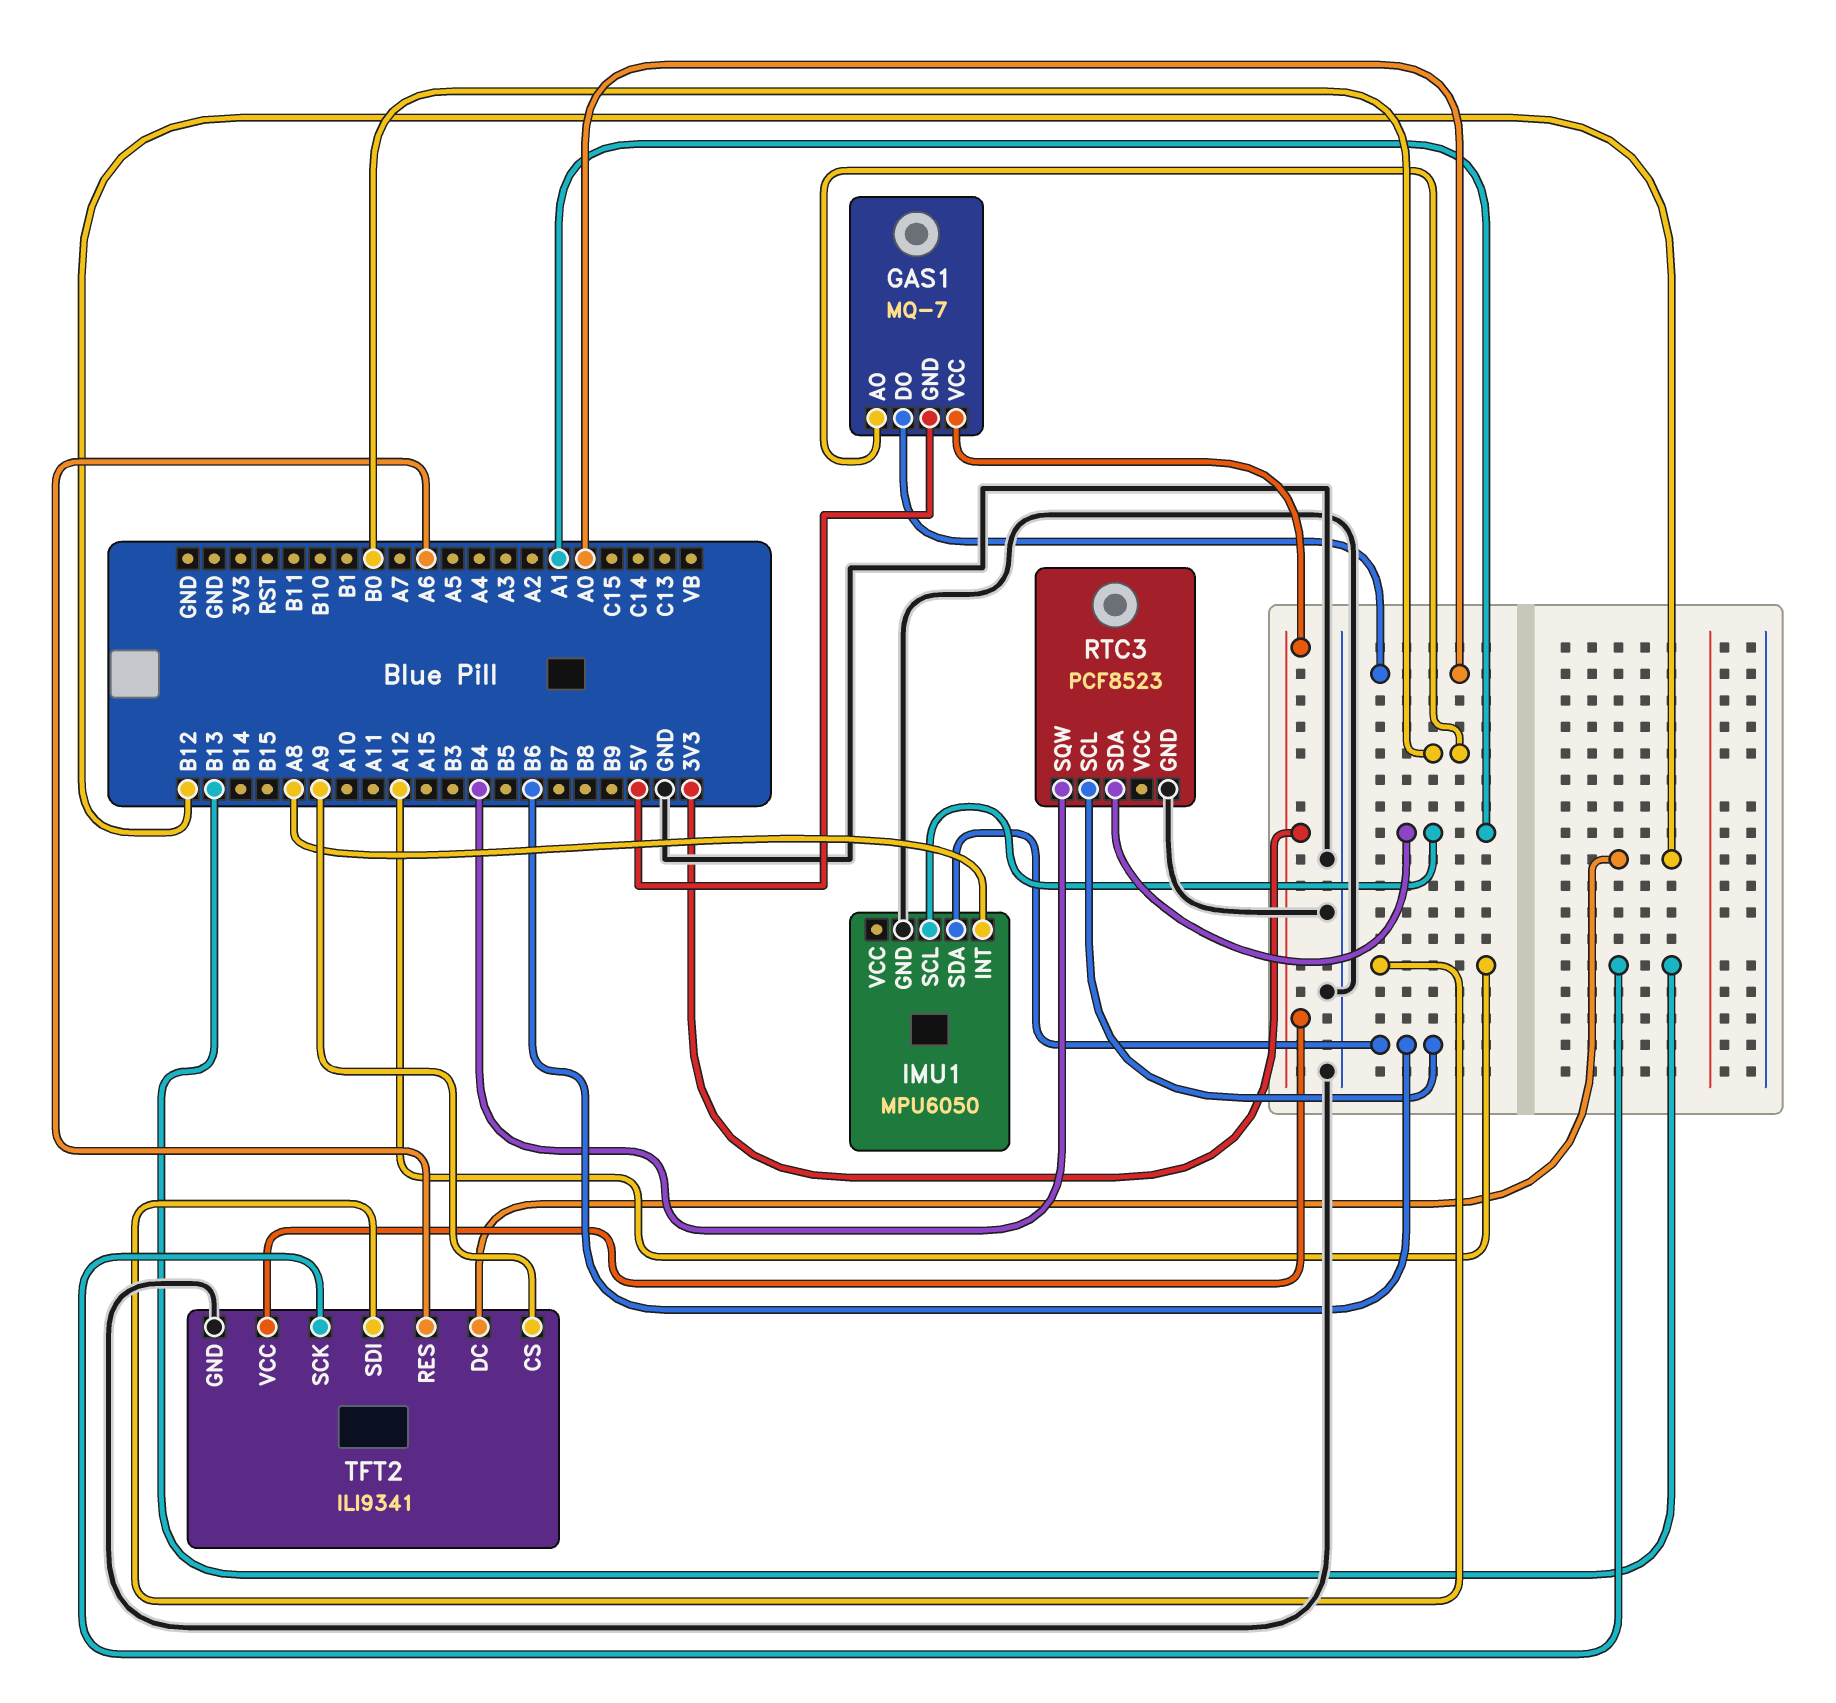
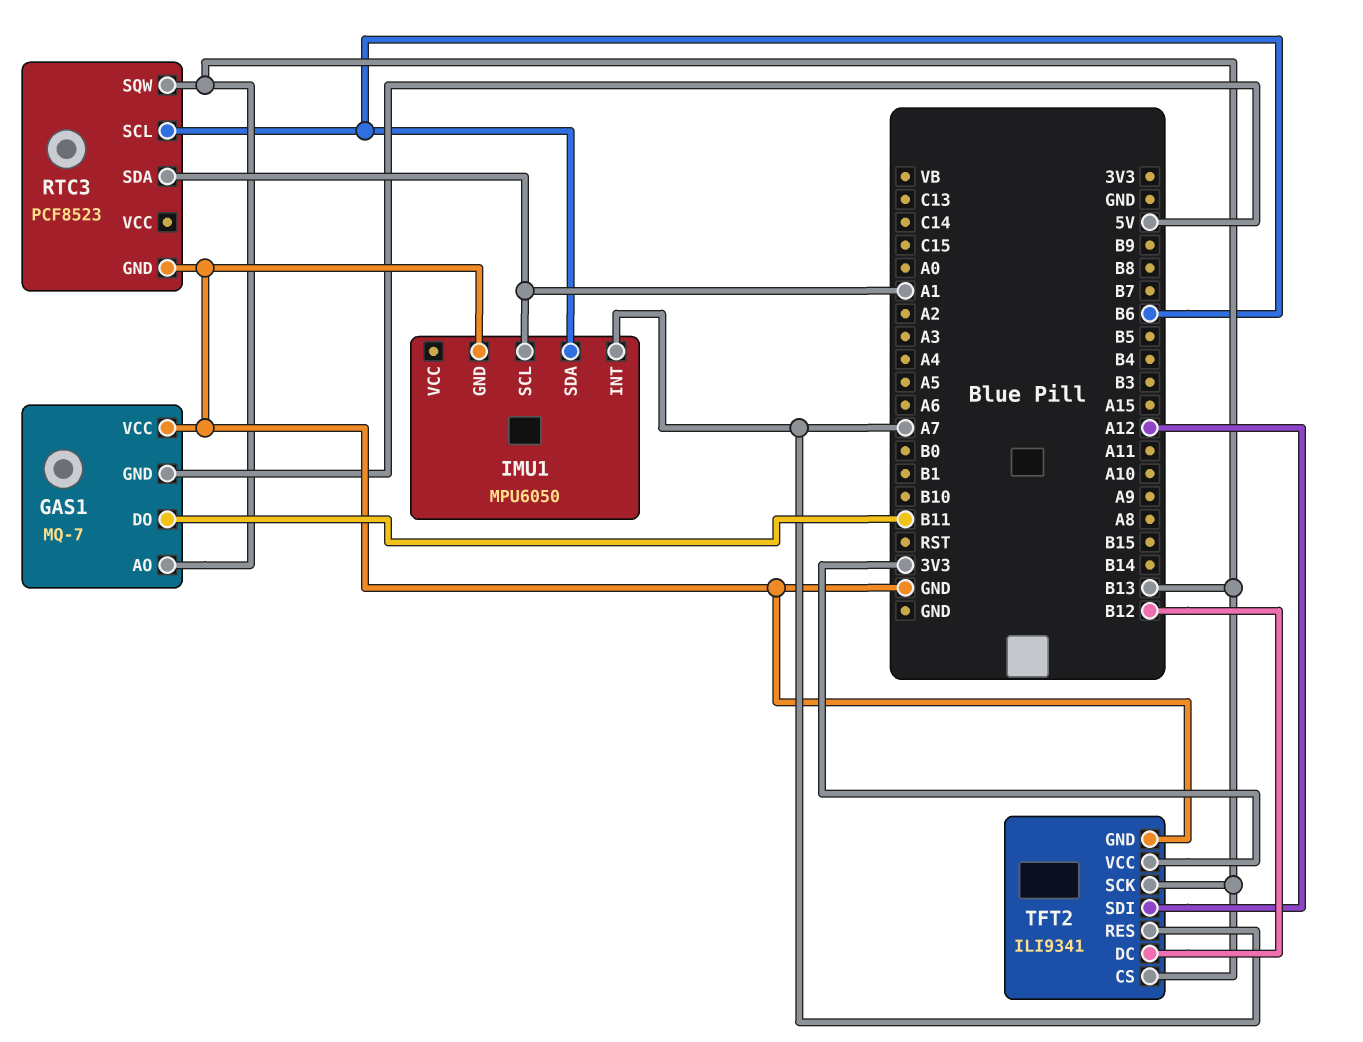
GAS1 pin AO: B0 -> B13
GAS1 pin DO: A0 -> B11
GAS1 pin VCC: 3V3 -> GND
IMU1 pin INT: A8 -> A7
RTC3 pin SQW: B4 -> B13
TFT2 pin CS: A9 -> B13
TFT2 pin RES: A6 -> A7

